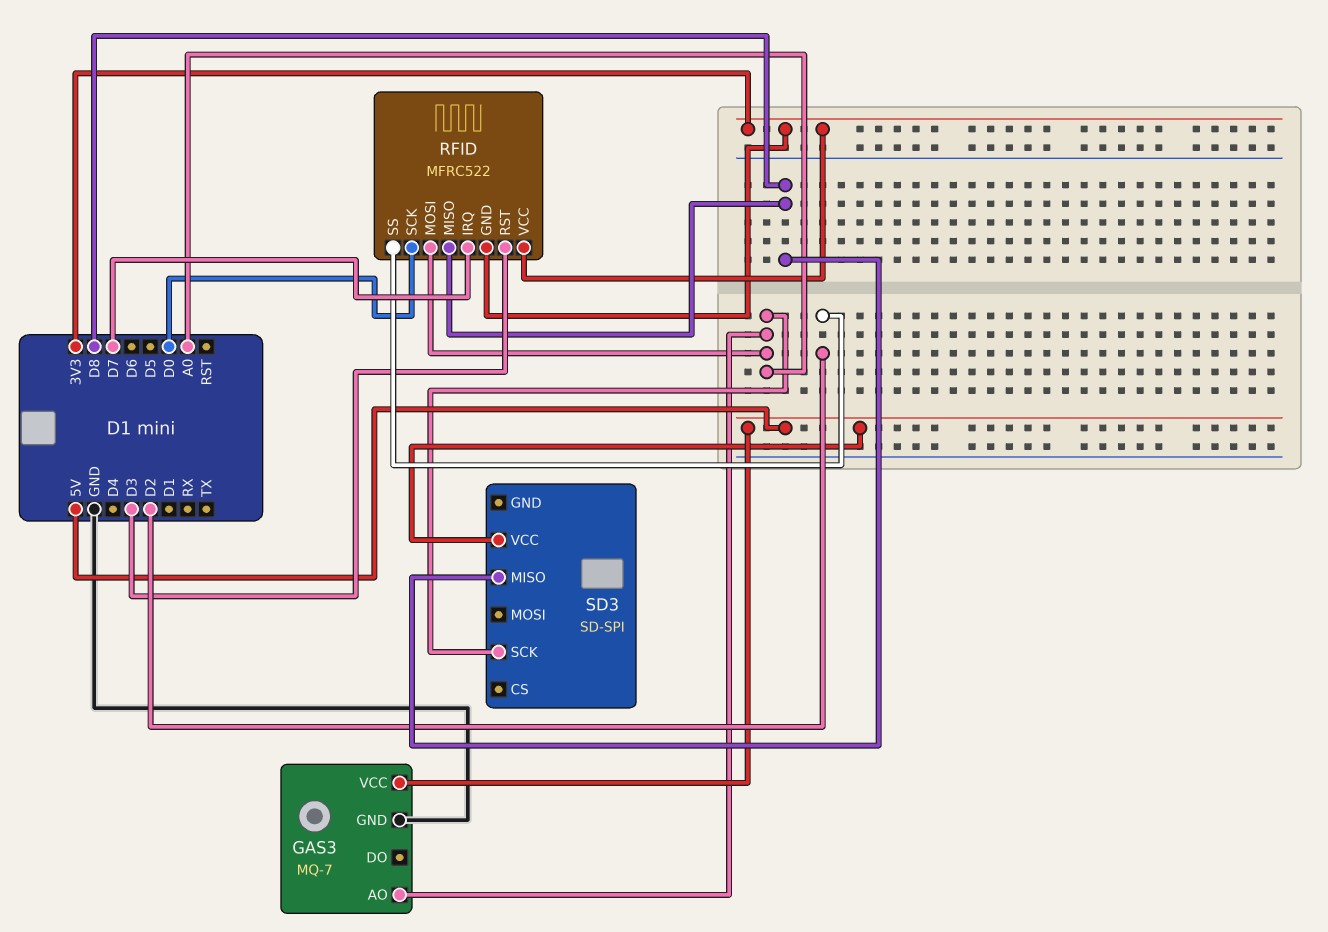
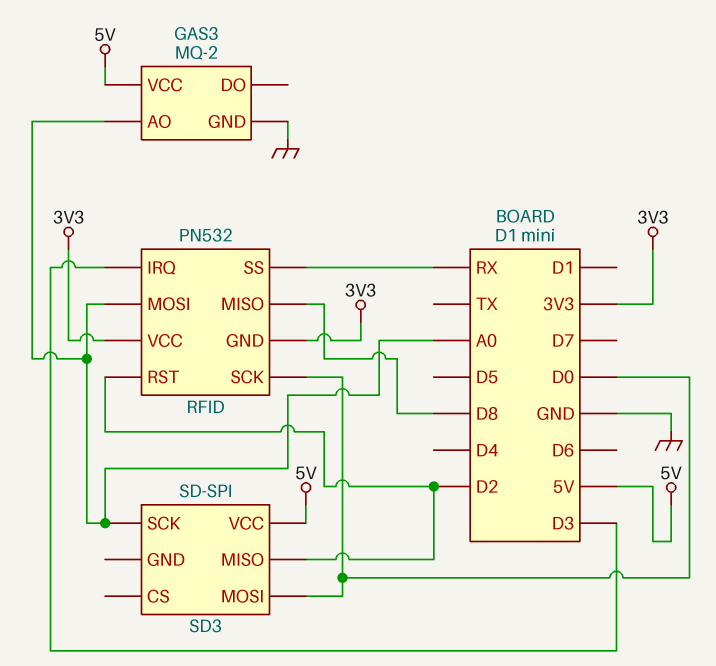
GAS3: MQ-7 -> MQ-2
RFID: MFRC522 -> PN532
RFID pin IRQ: D7 -> D3
RFID pin RST: D3 -> D2
RFID pin SS: D2 -> RX
SD3 pin MISO: D8 -> D2
SD3 pin MOSI: none -> D0

